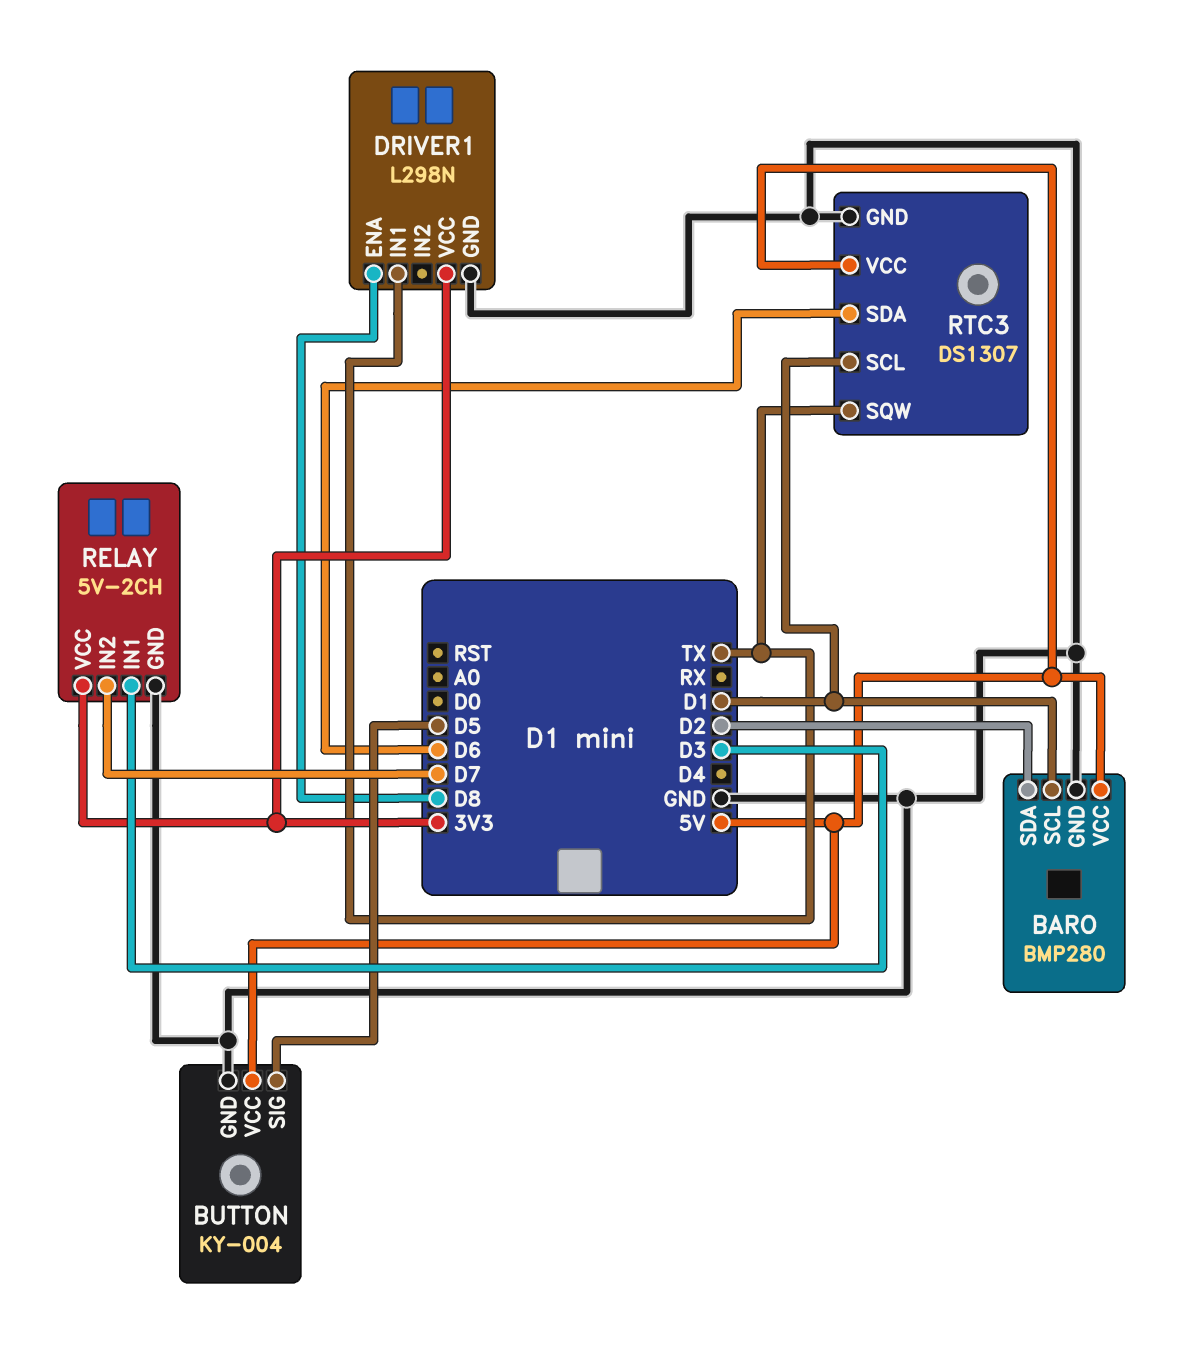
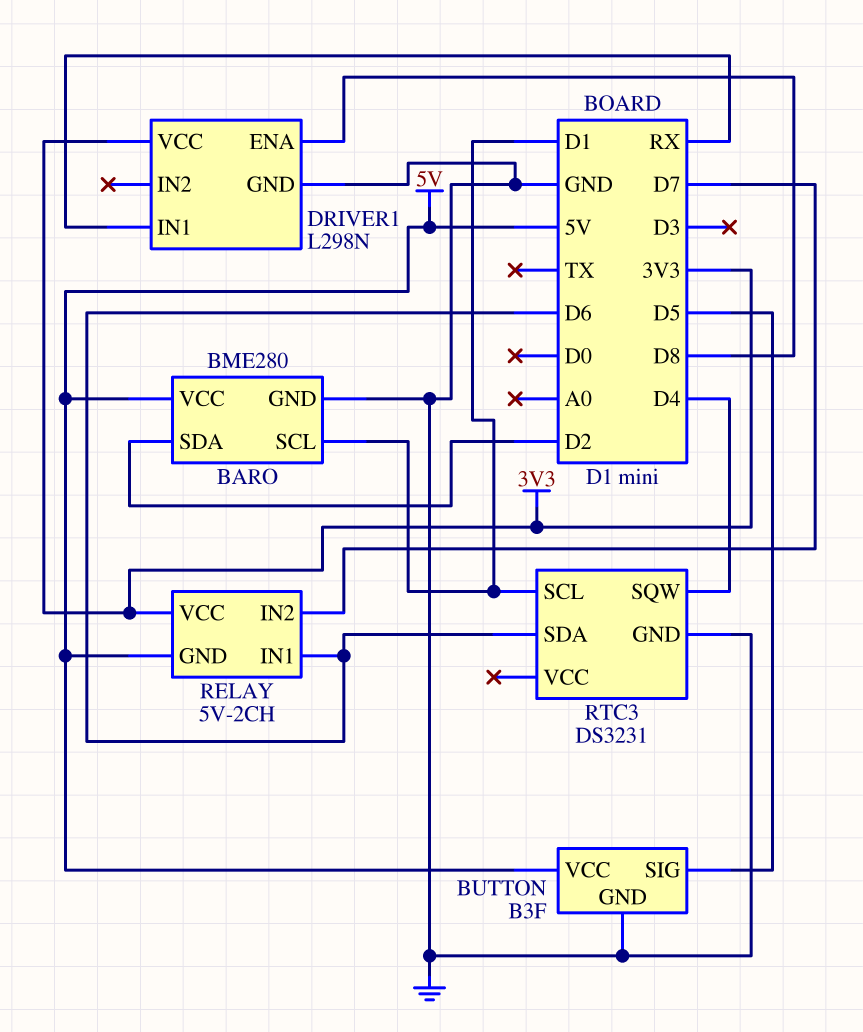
BARO: BMP280 -> BME280
BUTTON: KY-004 -> B3F
DRIVER1 pin IN1: TX -> RX
RELAY pin GND: GND -> 5V
RELAY pin IN1: D3 -> D6
RTC3: DS1307 -> DS3231
RTC3 pin SQW: TX -> D4
RTC3 pin VCC: 5V -> none

